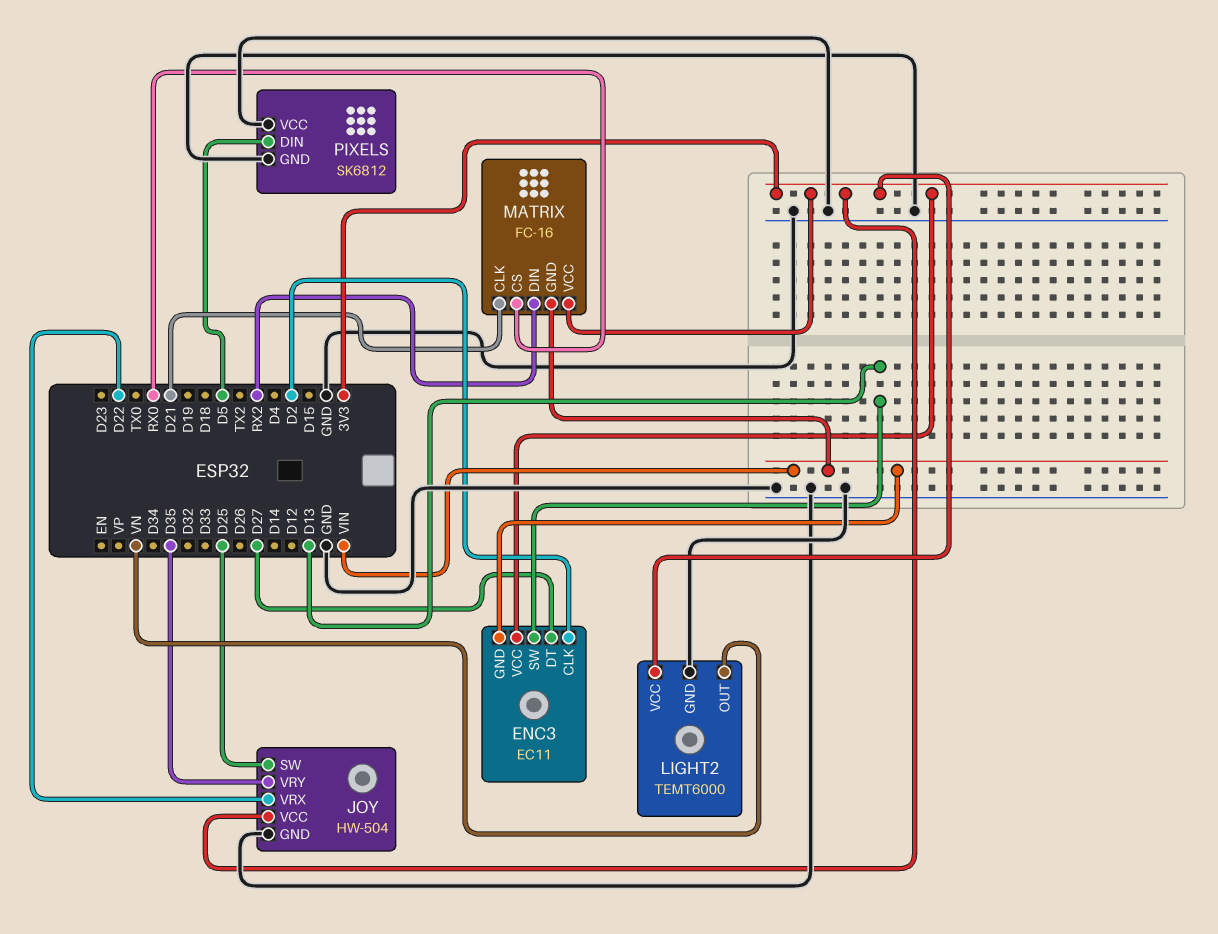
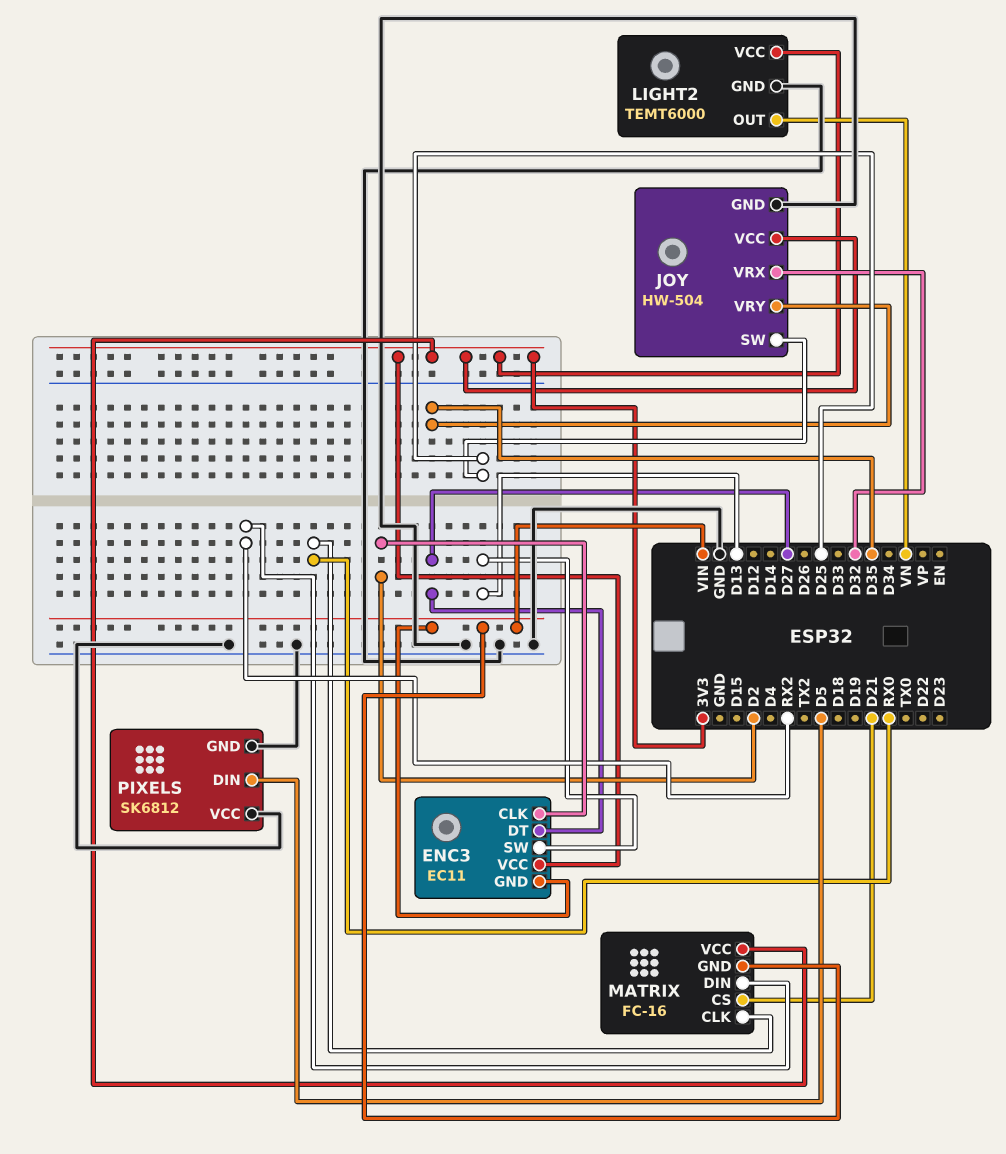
JOY pin VRX: D22 -> D32
MATRIX pin CLK: D21 -> RX0
MATRIX pin CS: RX0 -> D21

